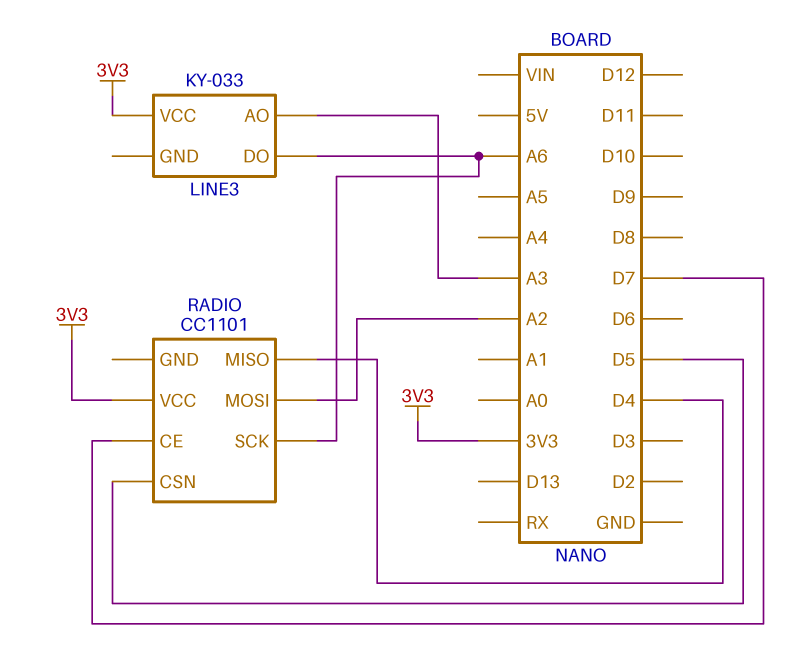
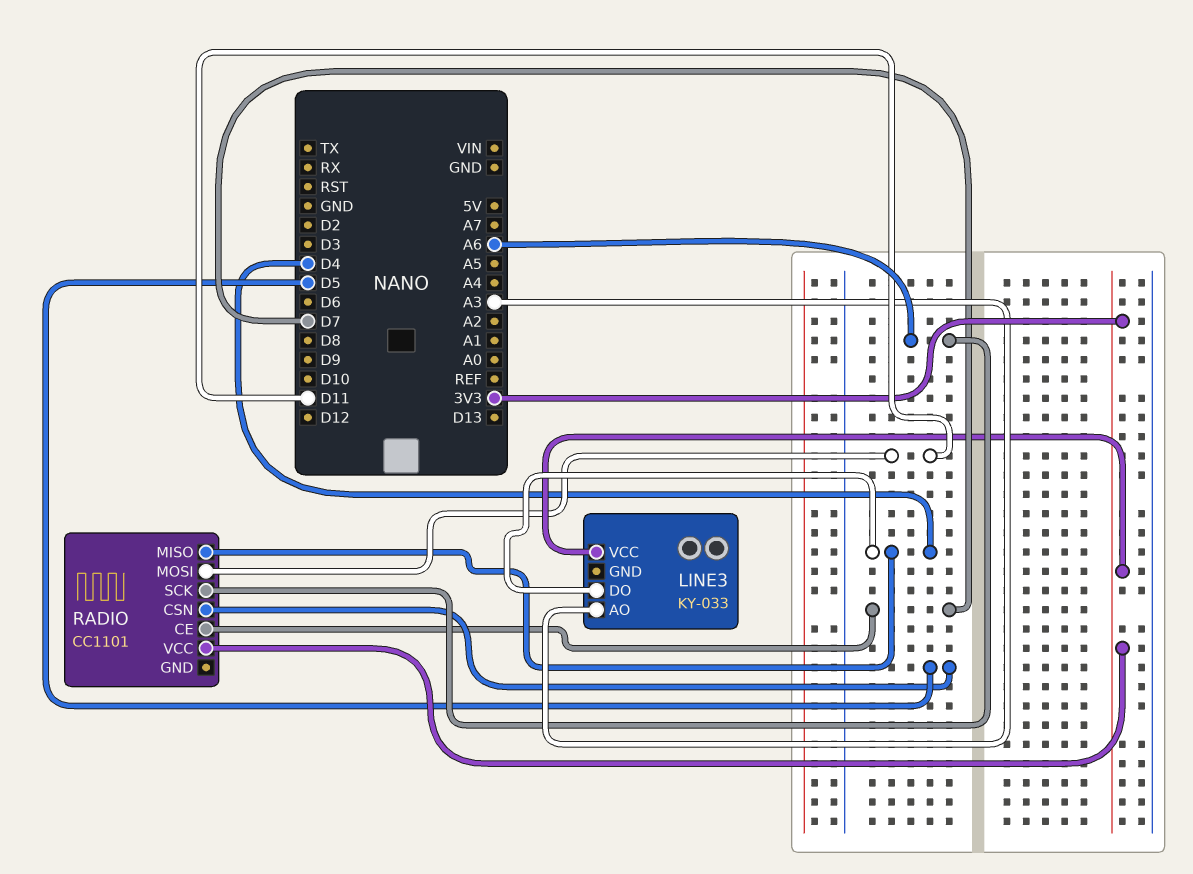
LINE3 pin DO: A6 -> D4
RADIO pin MOSI: A2 -> D11

